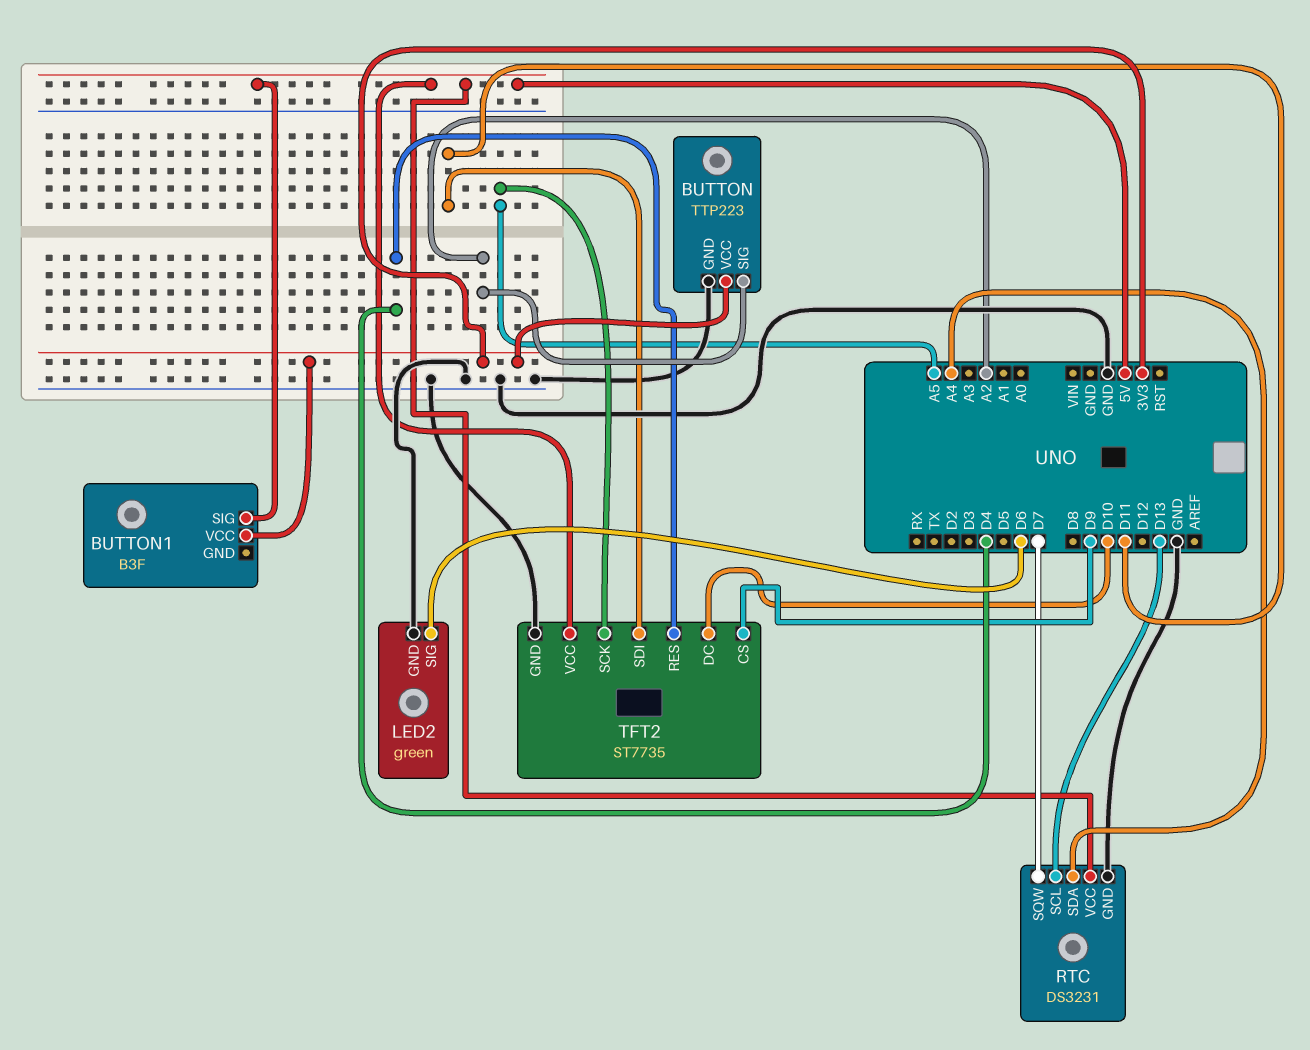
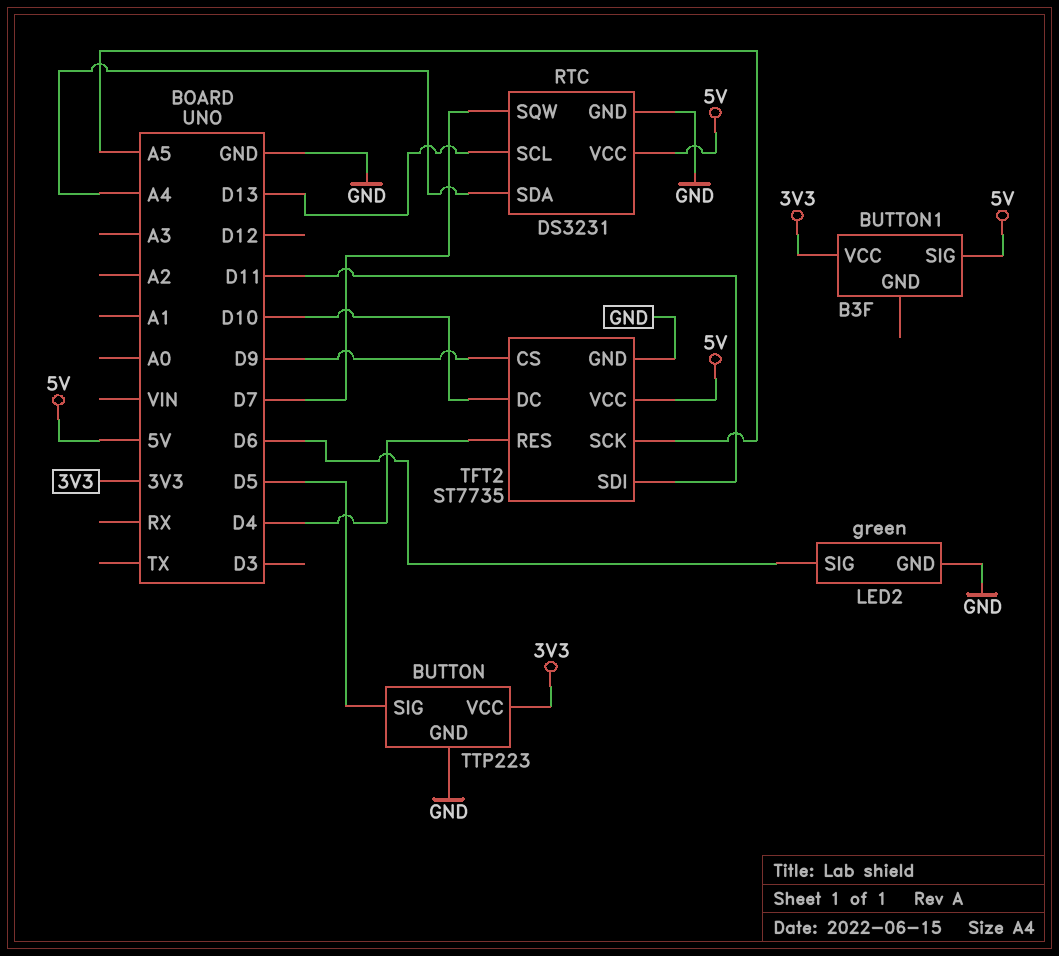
BUTTON pin SIG: A2 -> D5

